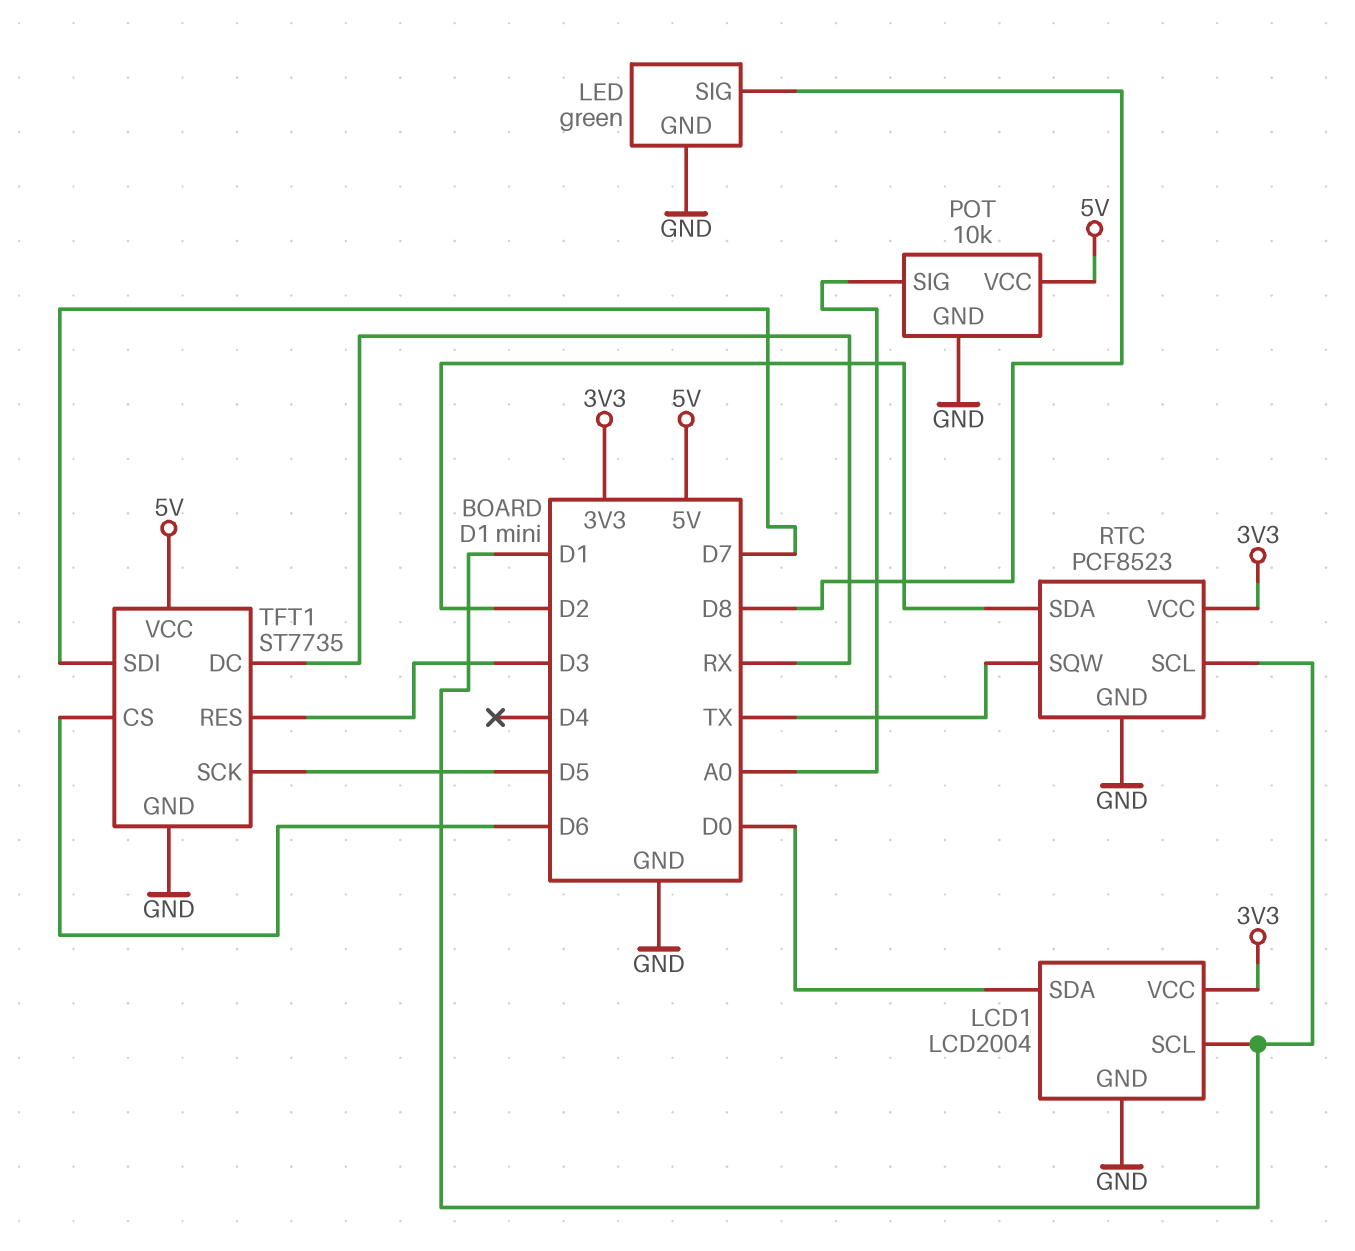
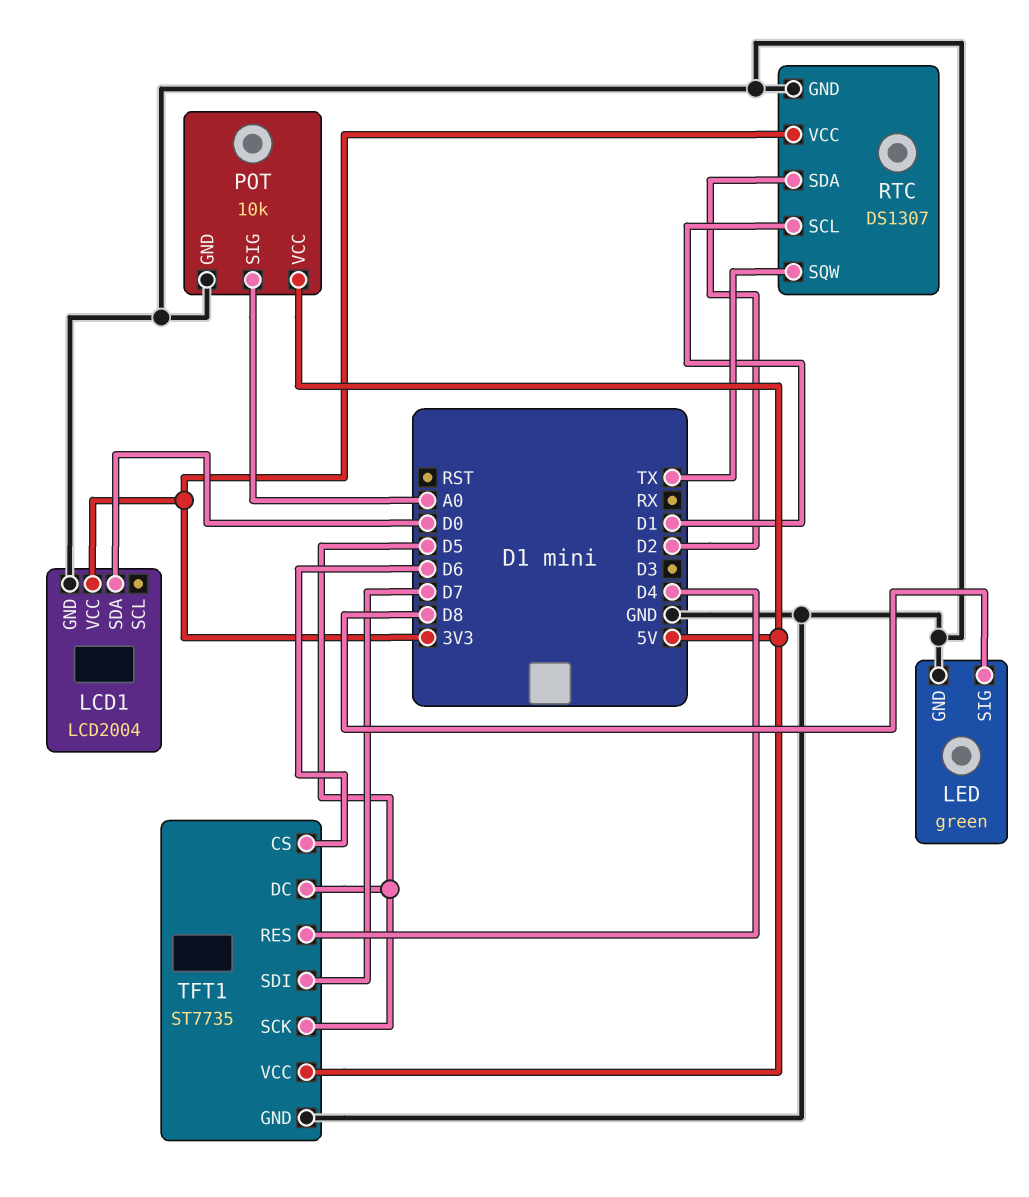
LCD1 pin SCL: D1 -> none
RTC: PCF8523 -> DS1307
TFT1 pin DC: RX -> D5
TFT1 pin RES: D3 -> D4

